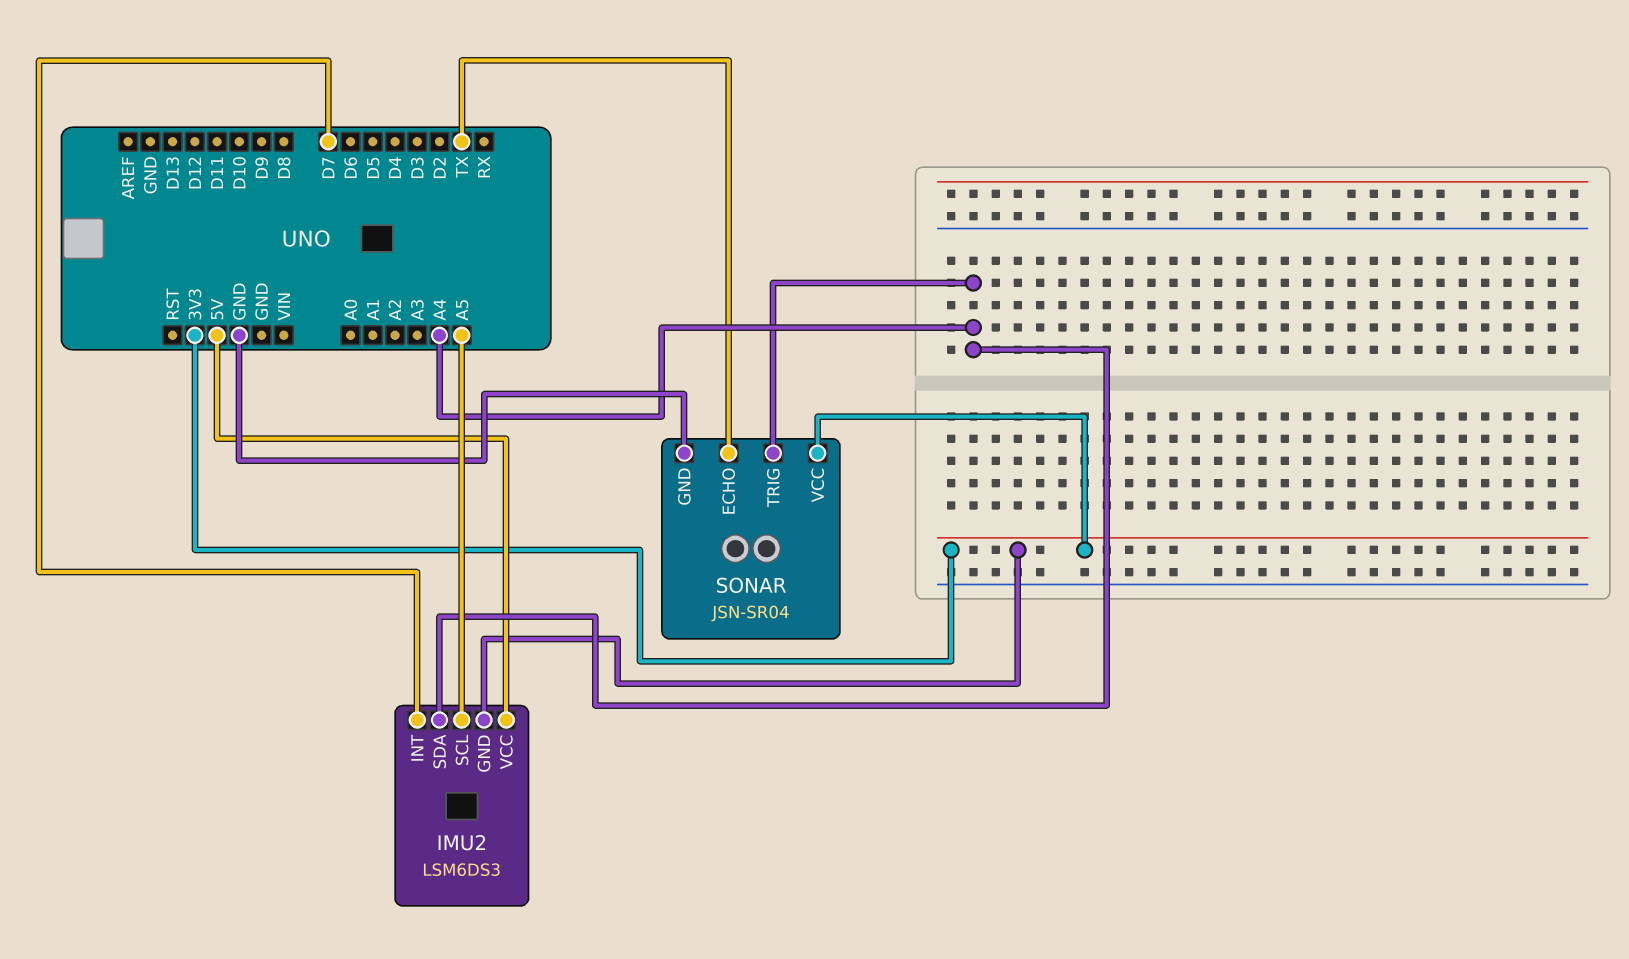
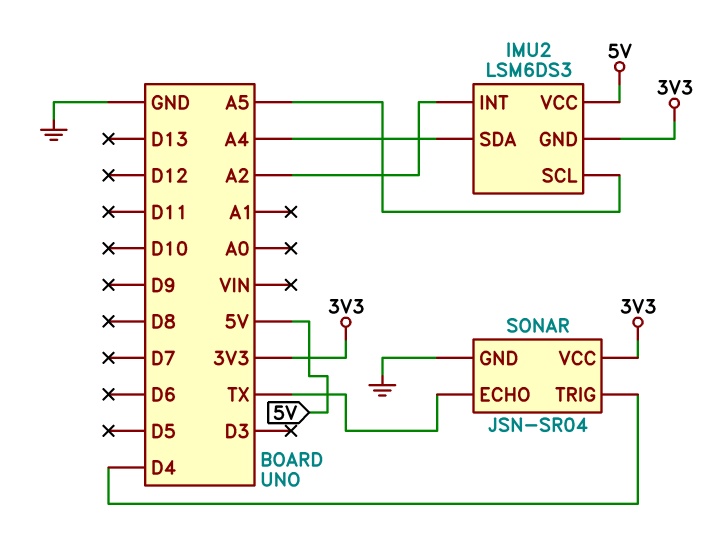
IMU2 pin INT: D7 -> A2
SONAR pin TRIG: A4 -> D4

